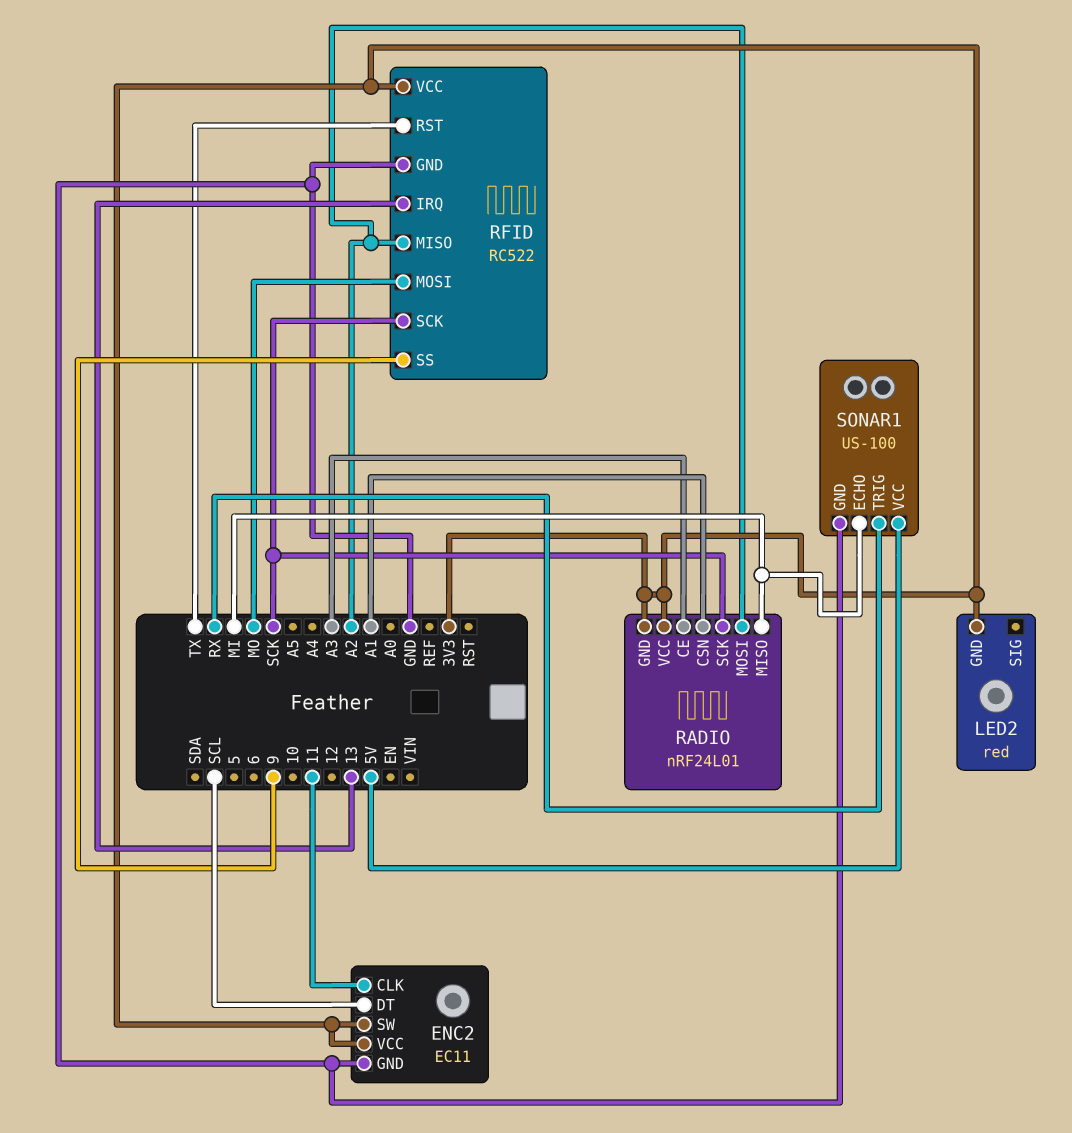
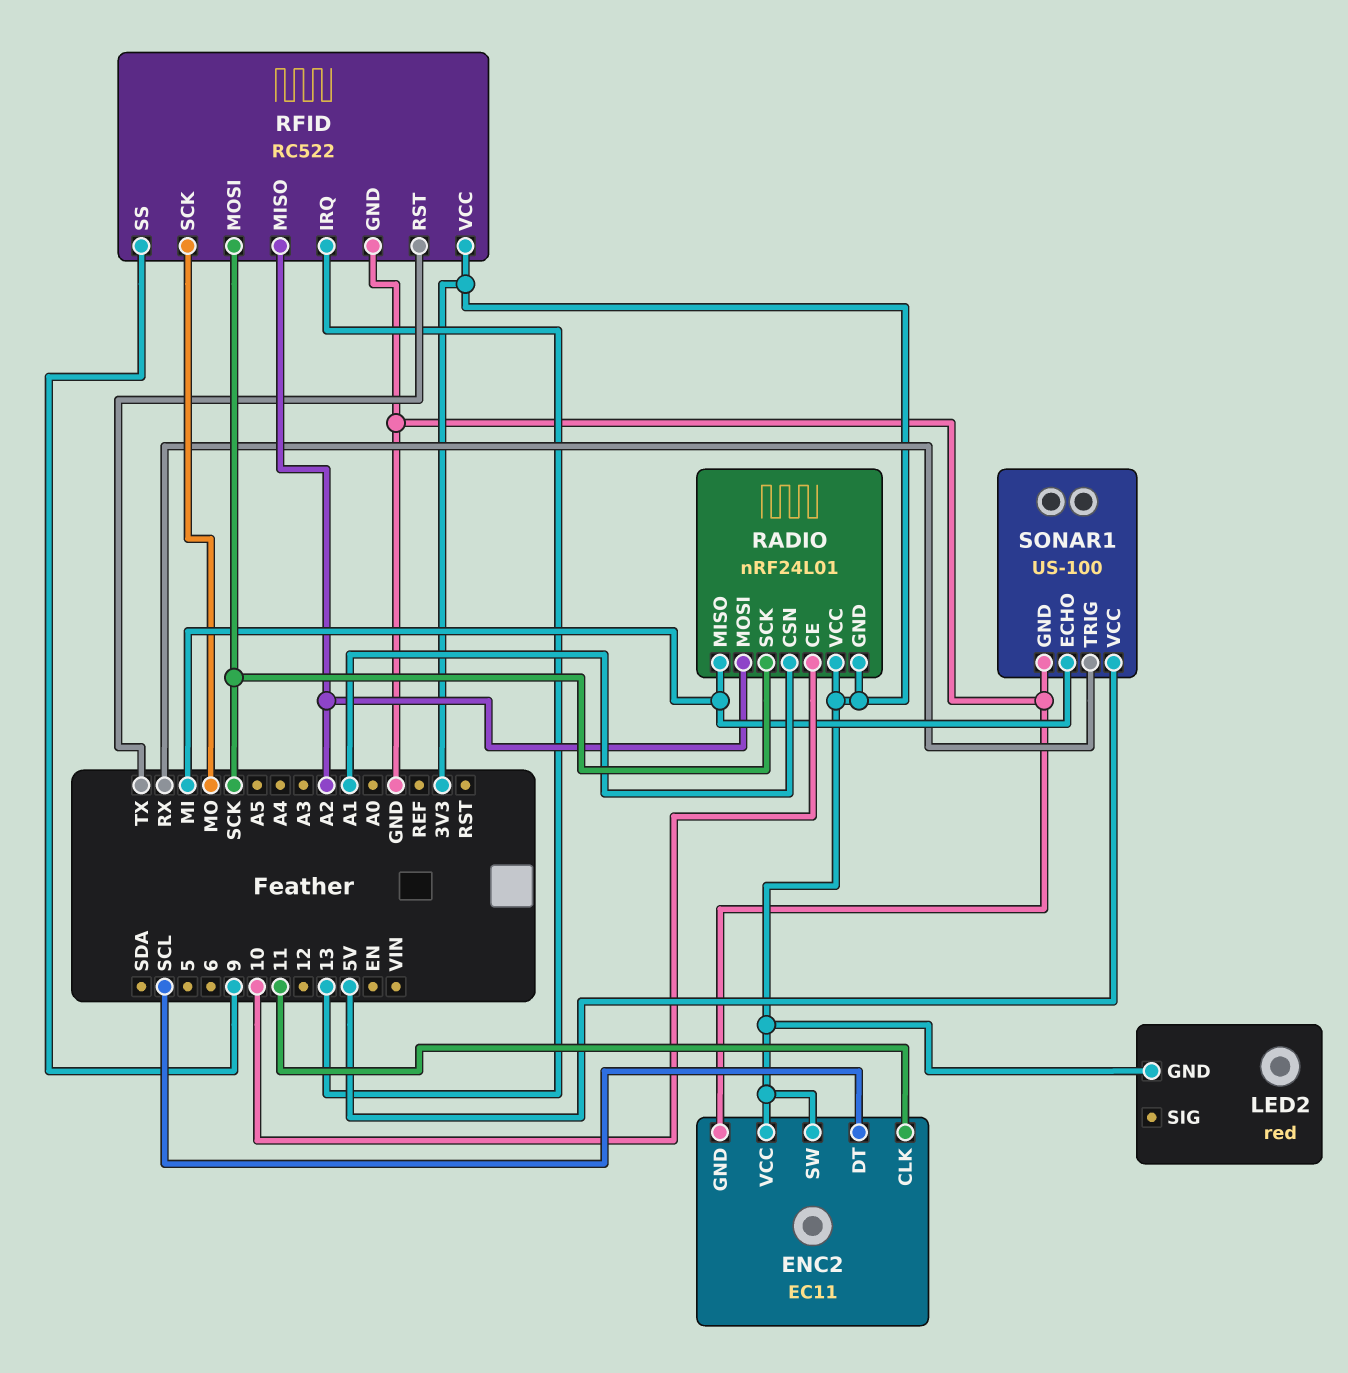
RADIO pin CE: A3 -> 10
RFID pin MOSI: MO -> SCK
RFID pin SCK: SCK -> MO

